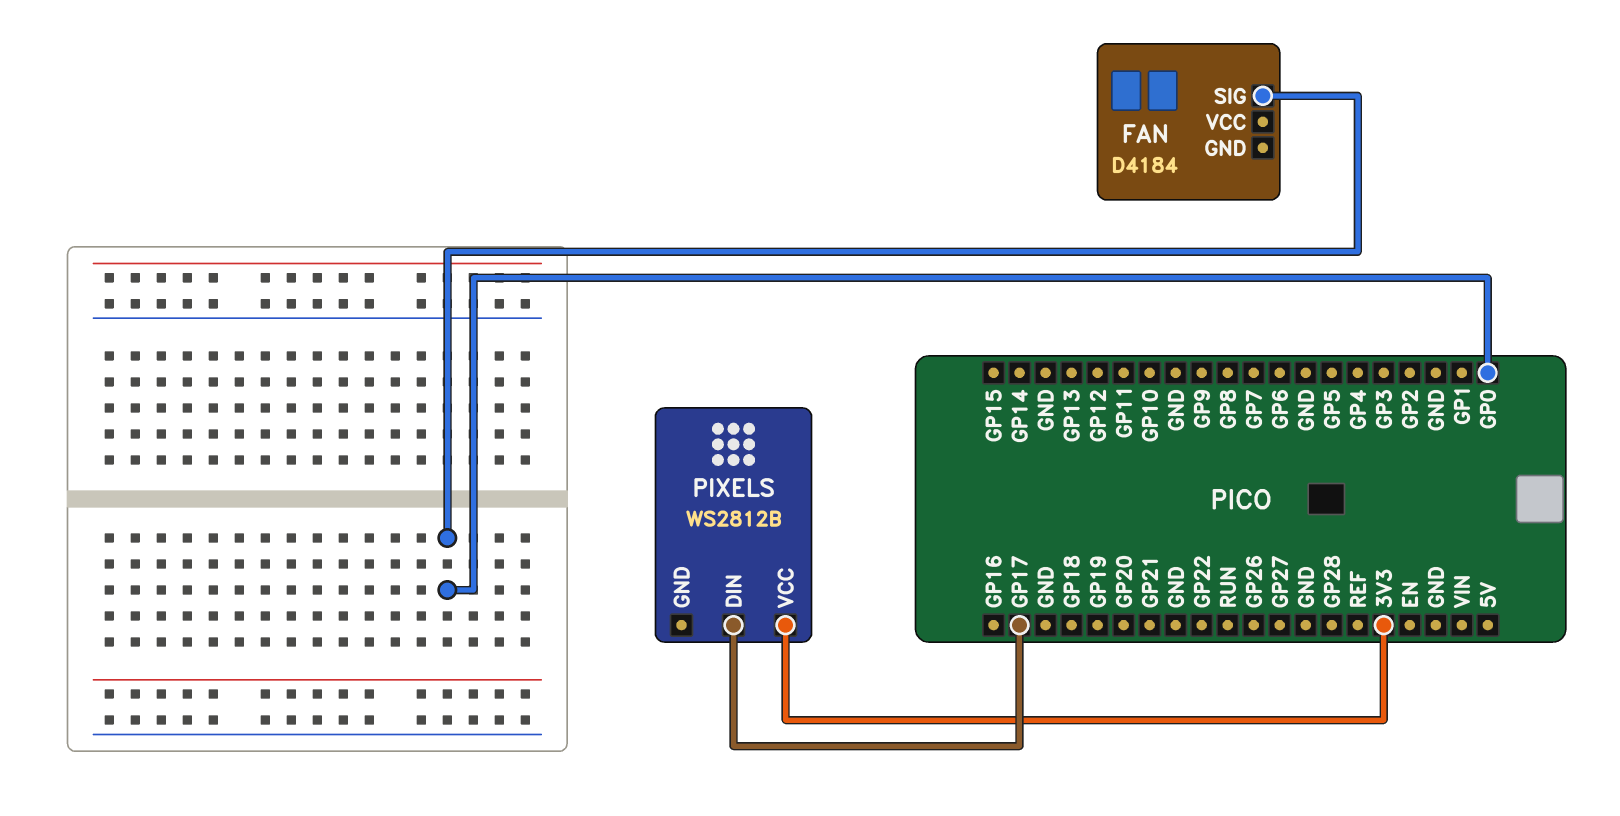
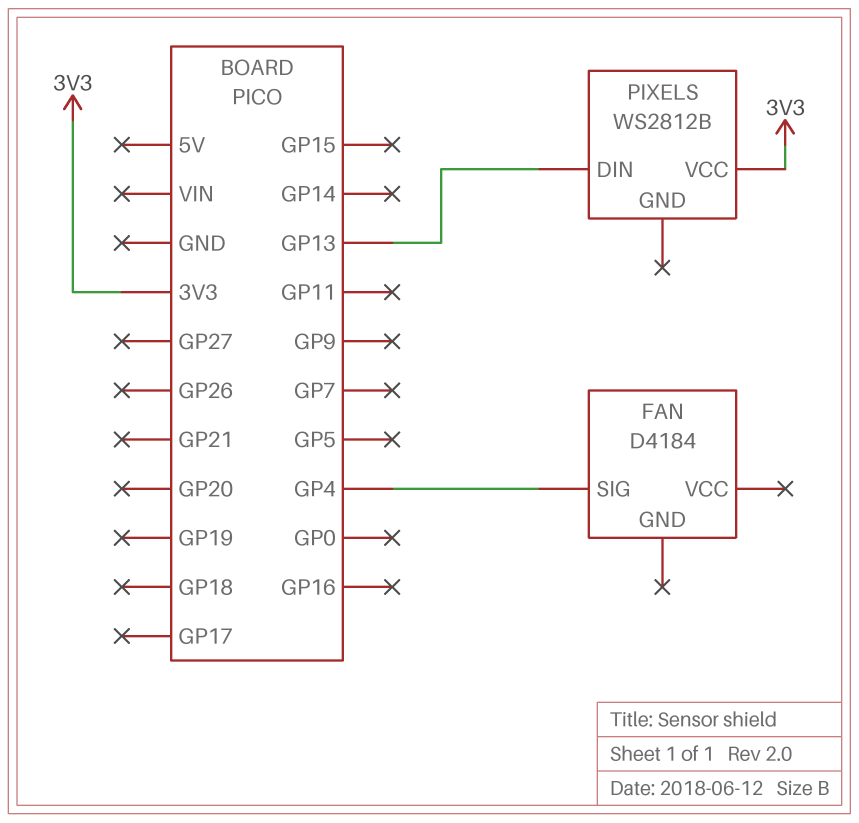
FAN pin SIG: GP0 -> GP4
PIXELS pin DIN: GP17 -> GP13

